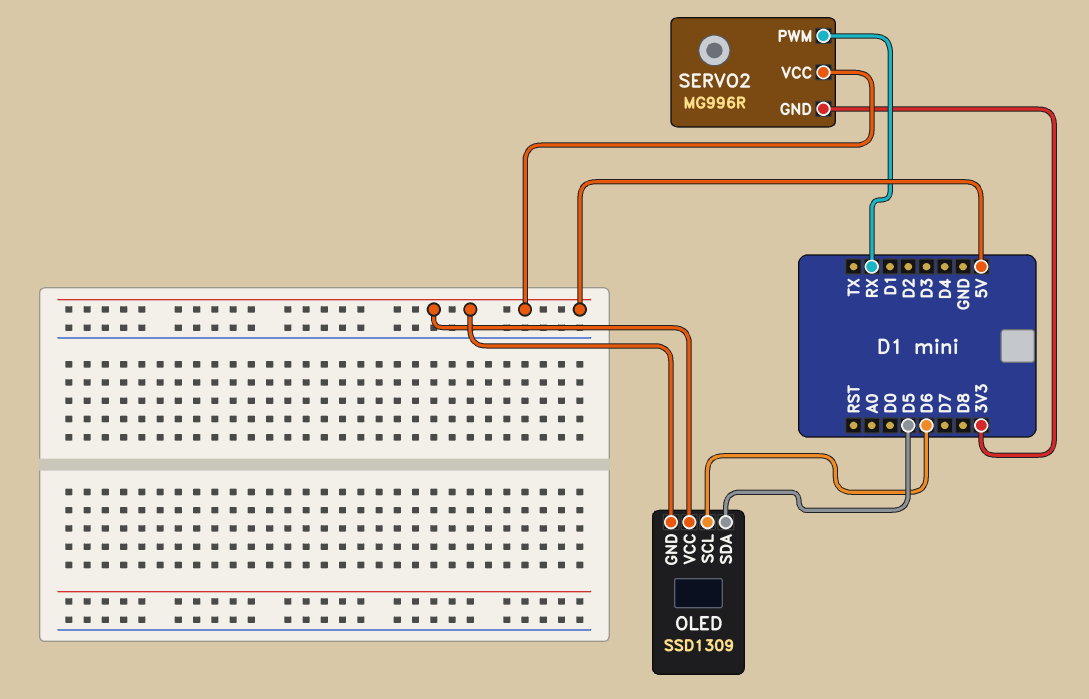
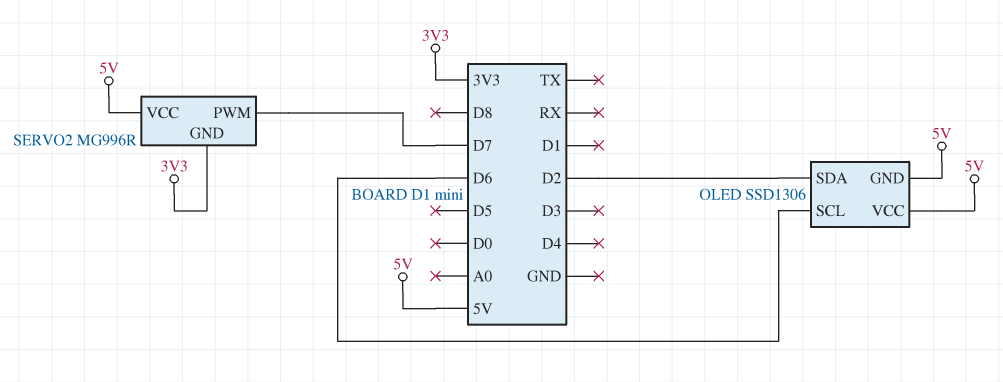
OLED: SSD1309 -> SSD1306
OLED pin SDA: D5 -> D2
SERVO2 pin PWM: RX -> D7

